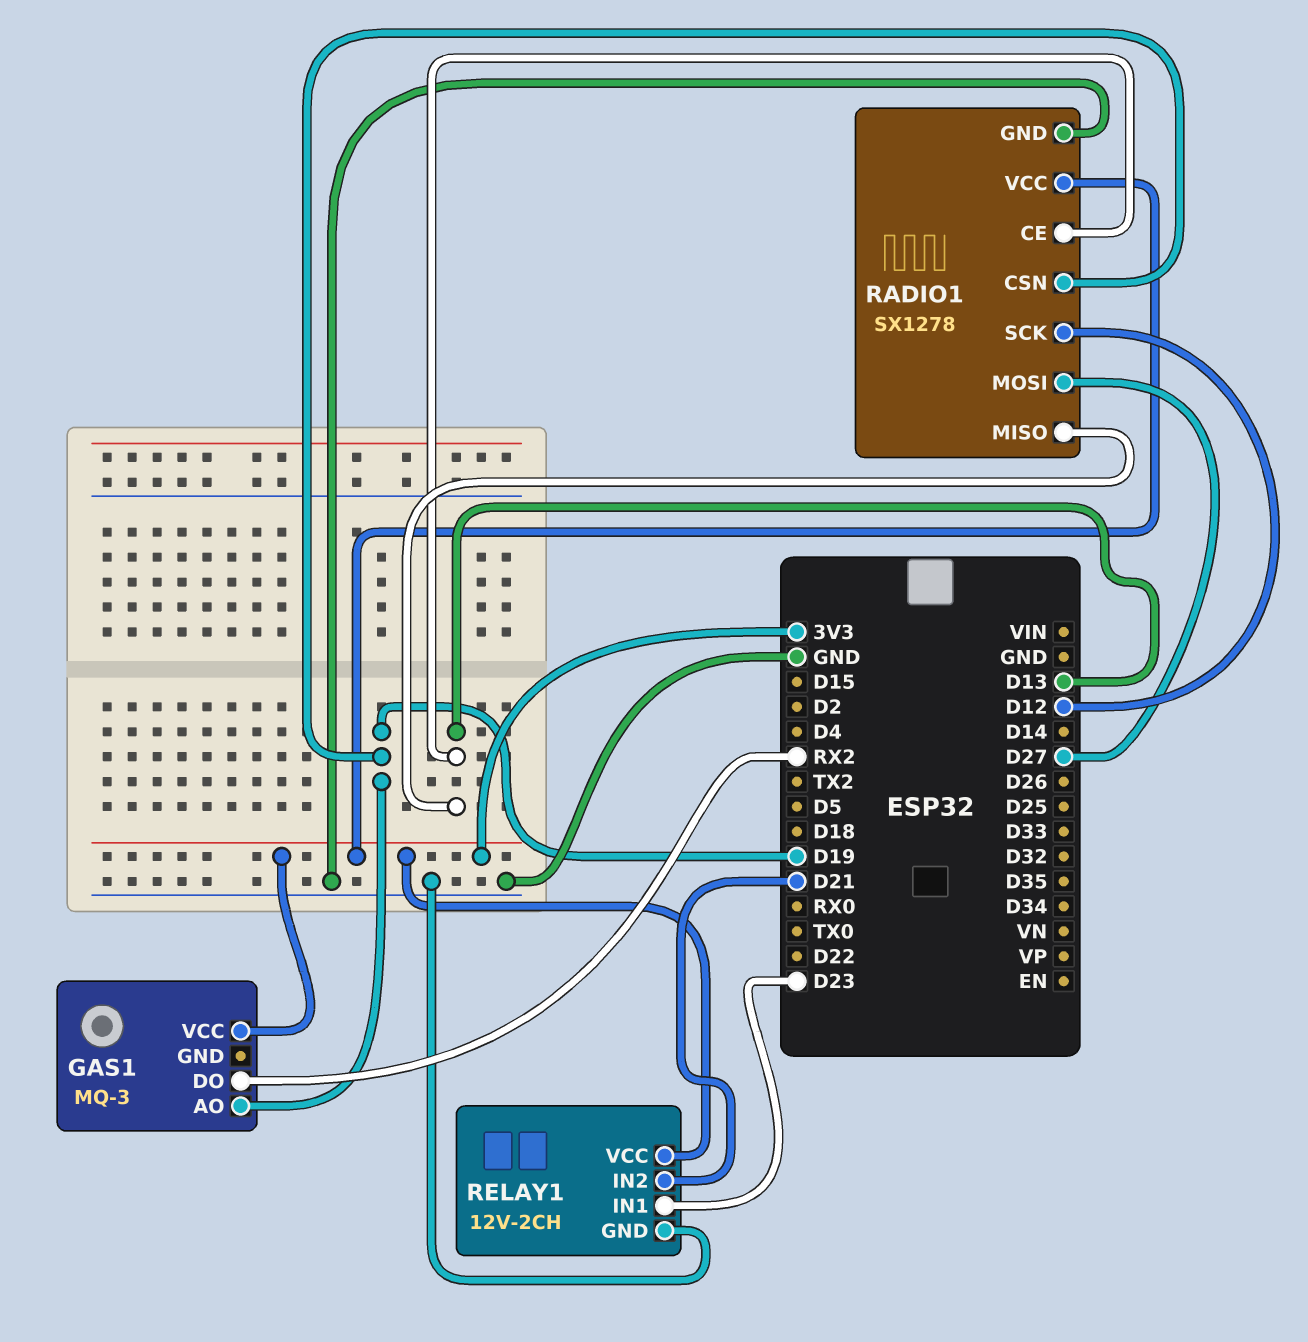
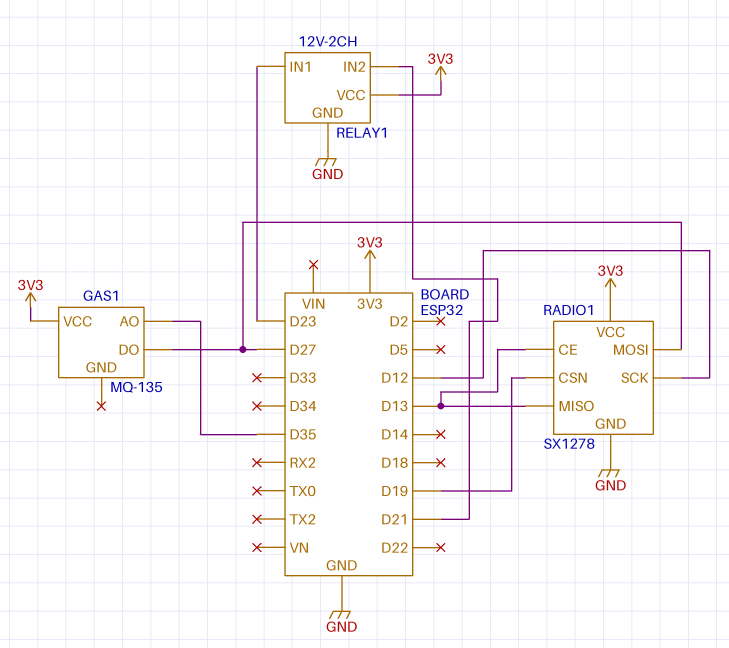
GAS1: MQ-3 -> MQ-135
GAS1 pin AO: D19 -> D35
GAS1 pin DO: RX2 -> D27

